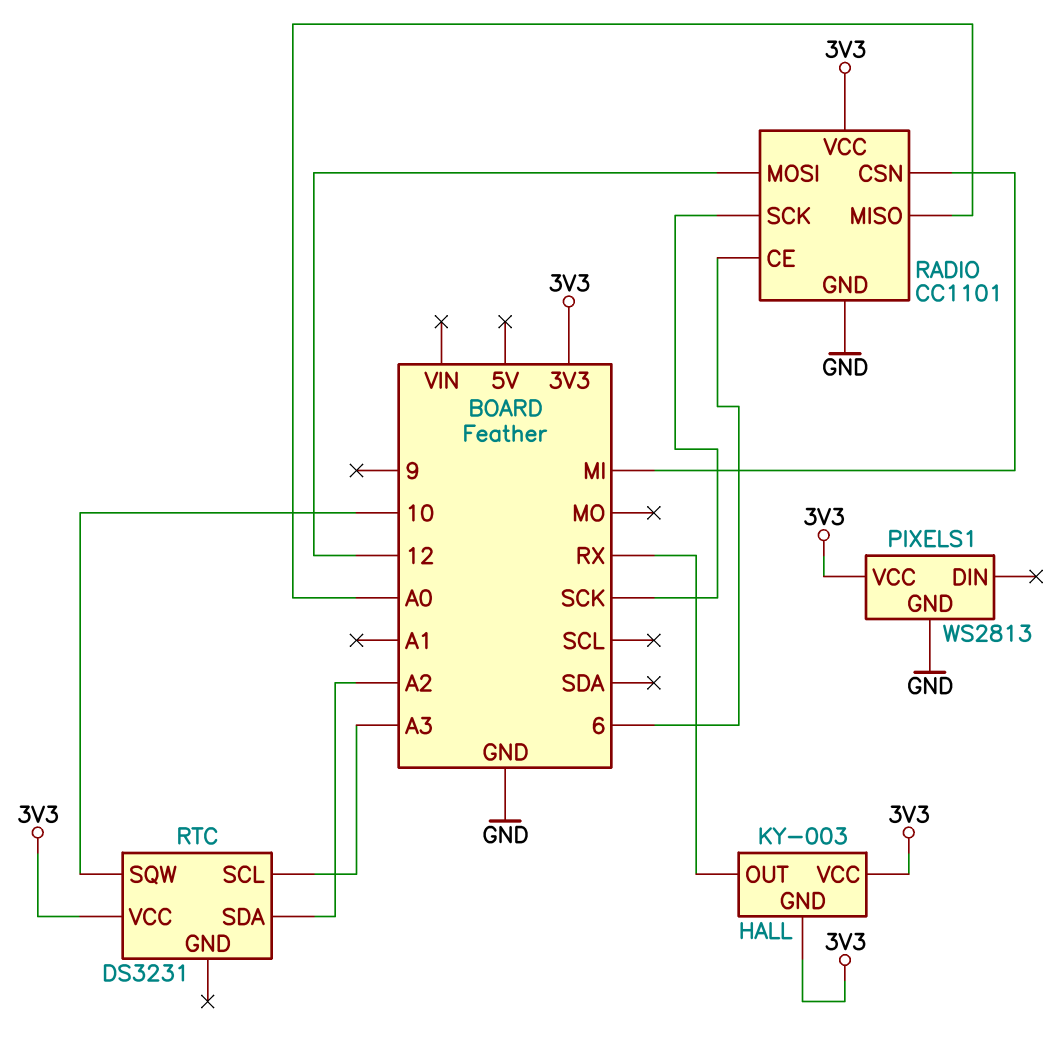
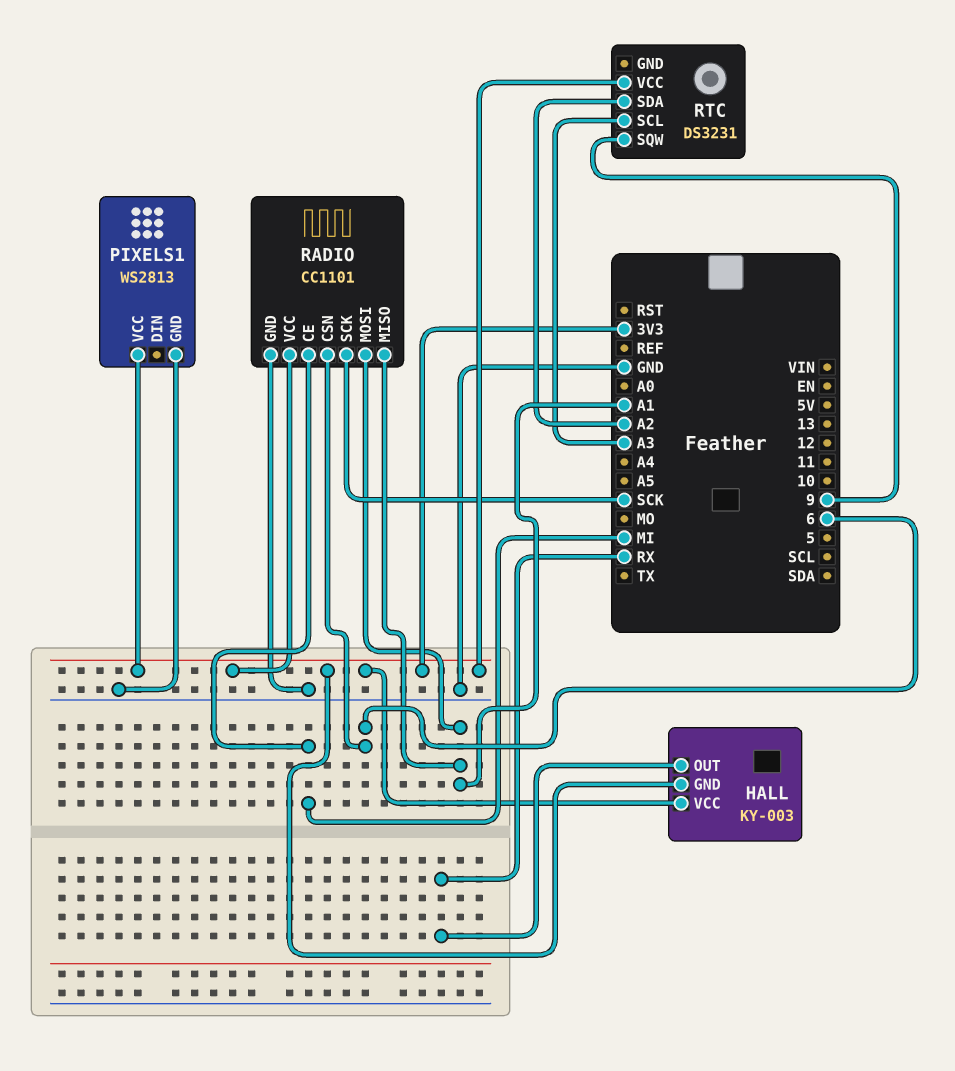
RADIO pin CE: 6 -> MI
RADIO pin CSN: MI -> 6
RADIO pin MISO: A0 -> A1
RADIO pin MOSI: 12 -> A1
RTC pin SQW: 10 -> 9

